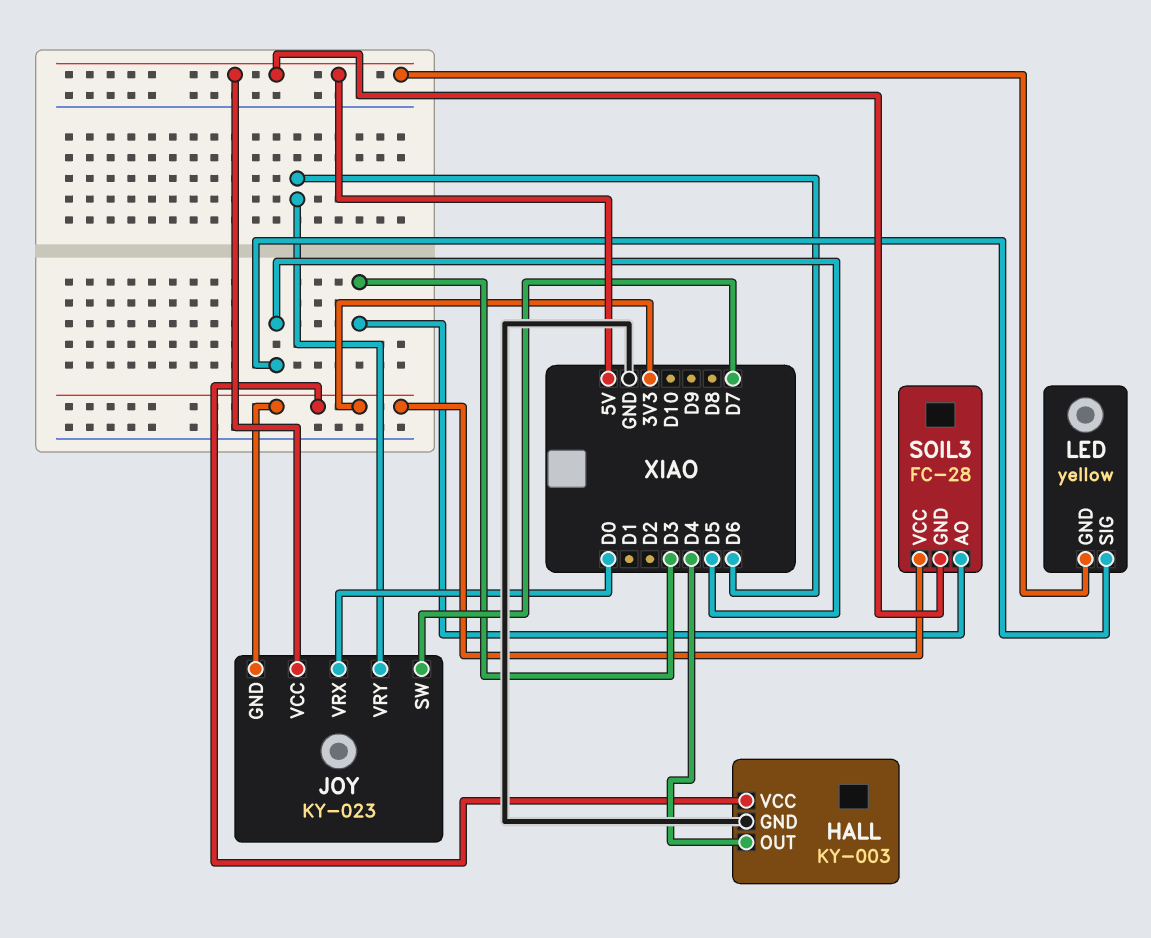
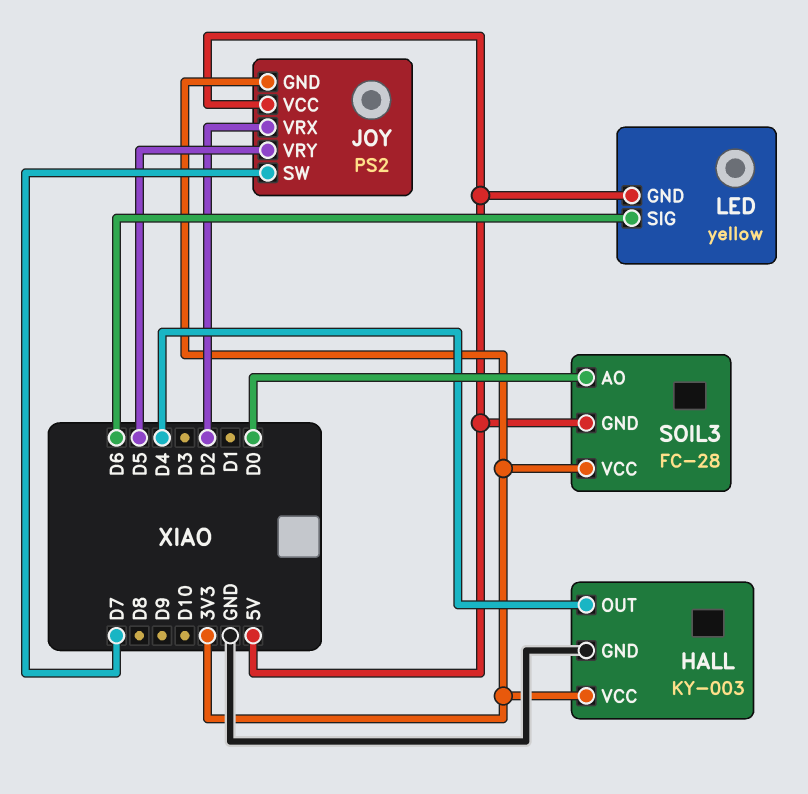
JOY: KY-023 -> PS2
JOY pin VRX: D0 -> D2
JOY pin VRY: D6 -> D5
LED pin SIG: D5 -> D6
SOIL3 pin AO: D3 -> D0

